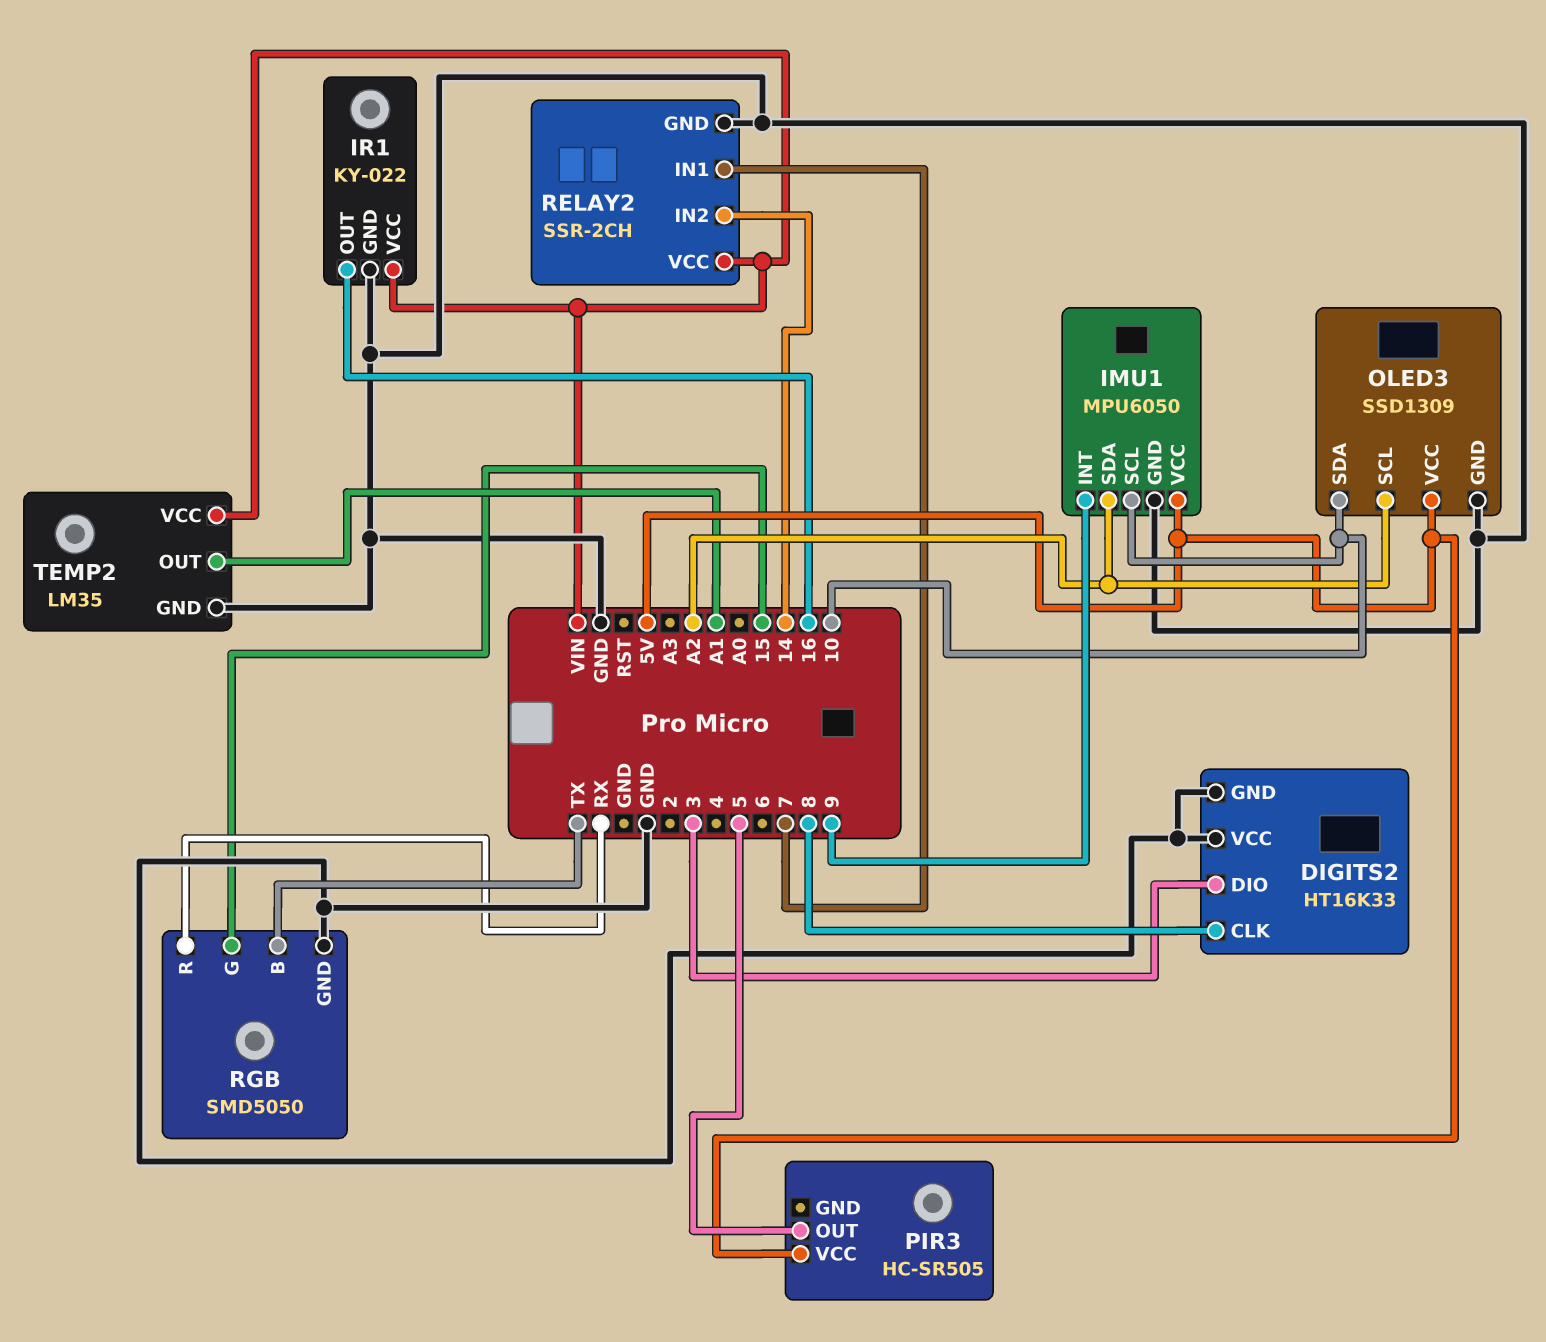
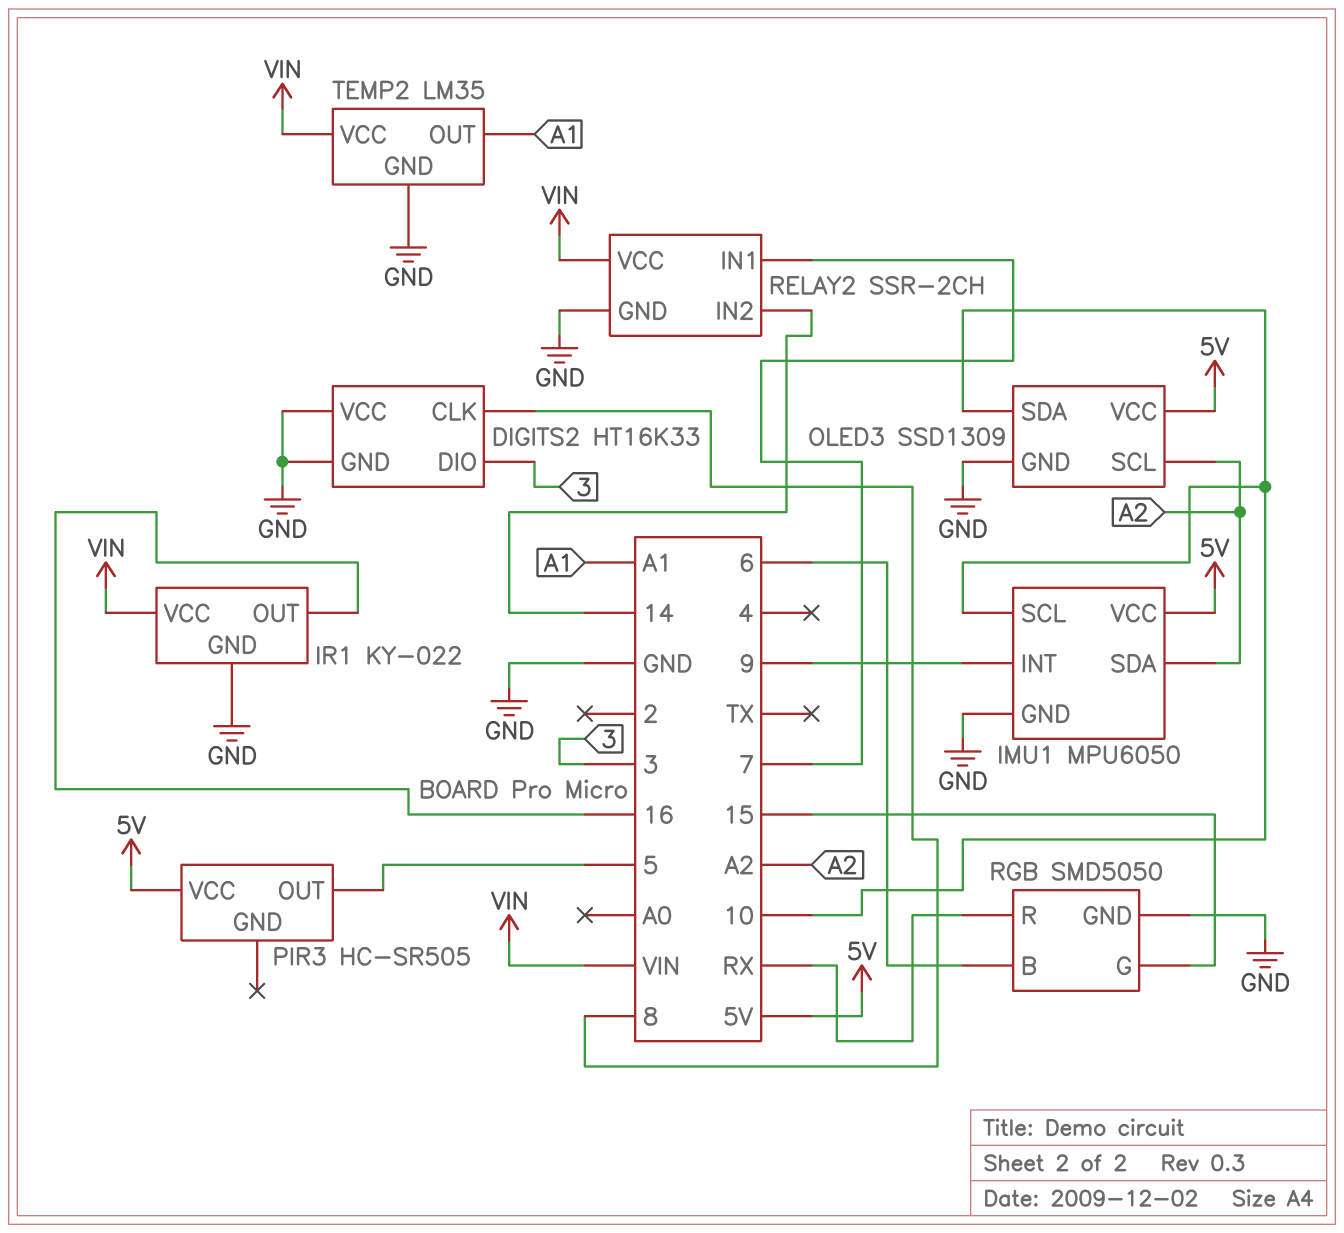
RGB pin B: TX -> 6

